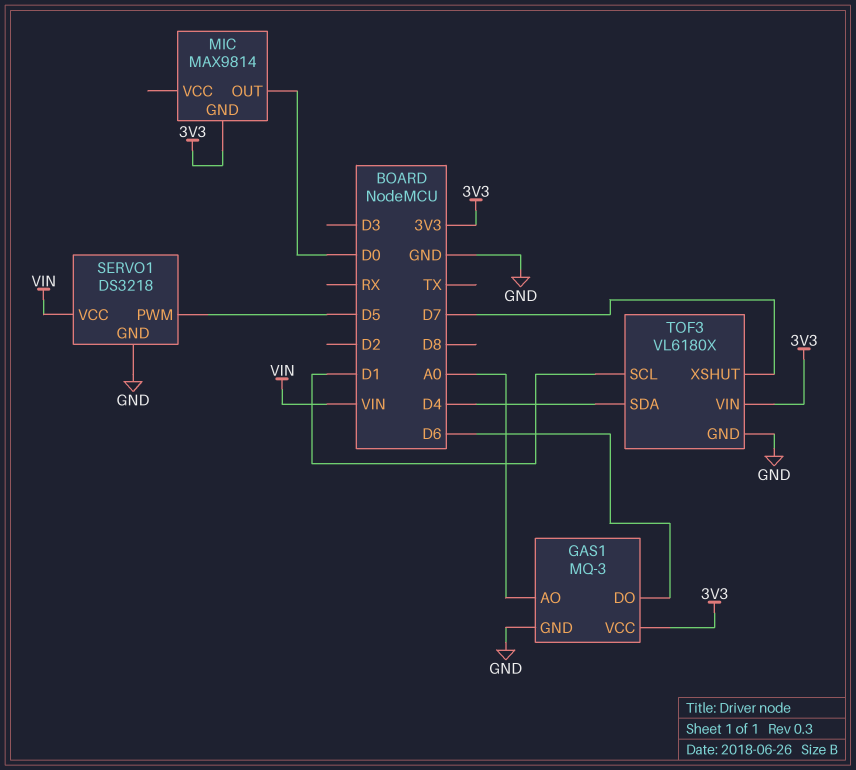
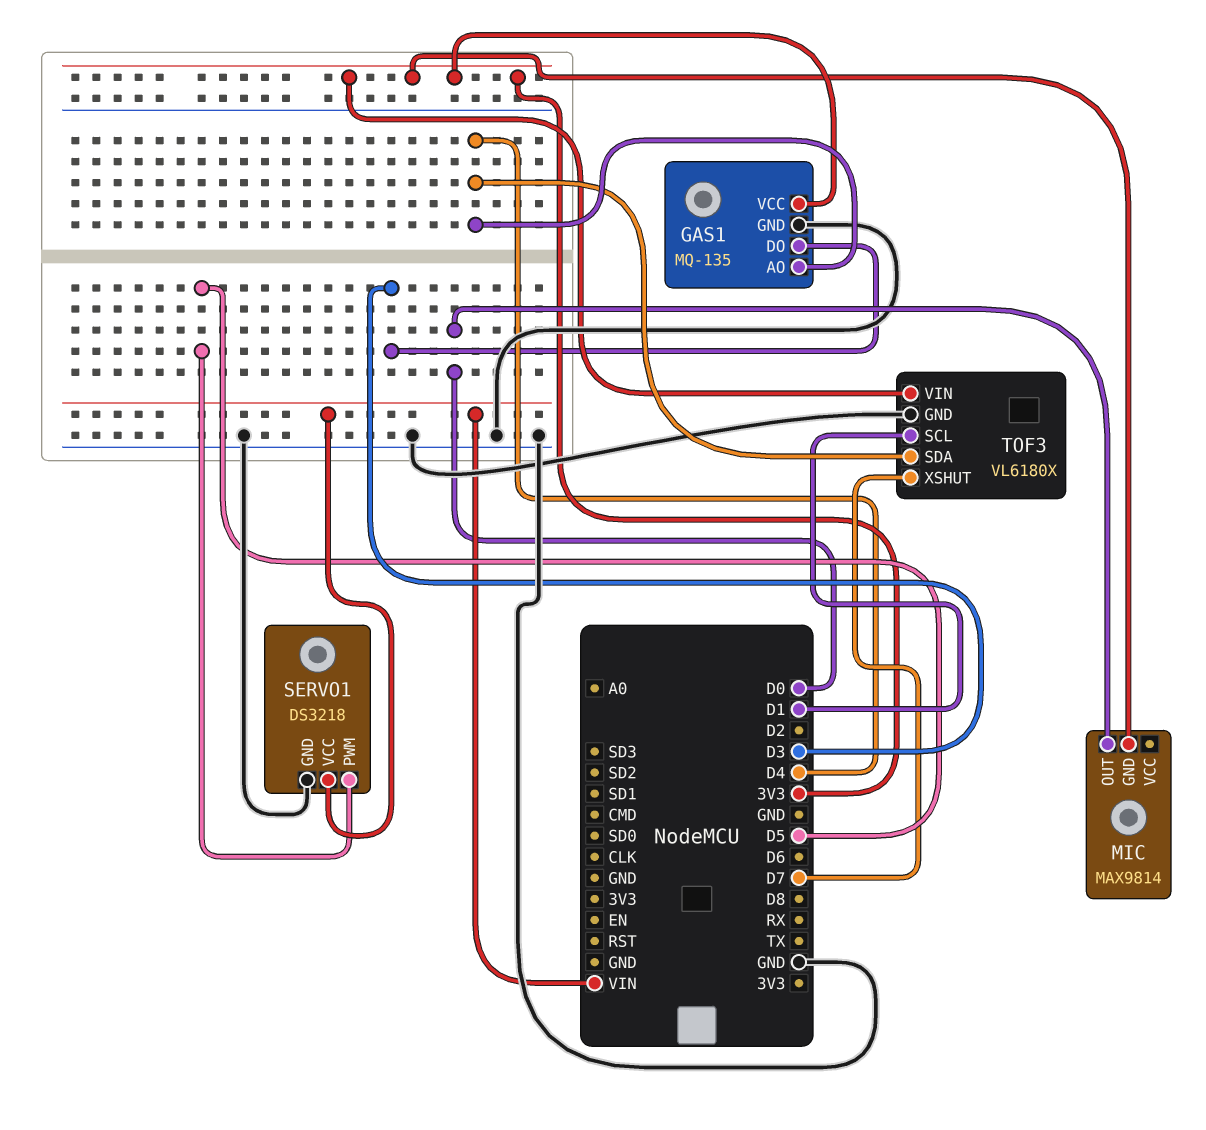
GAS1: MQ-3 -> MQ-135
GAS1 pin AO: A0 -> D4
GAS1 pin DO: D6 -> D3

